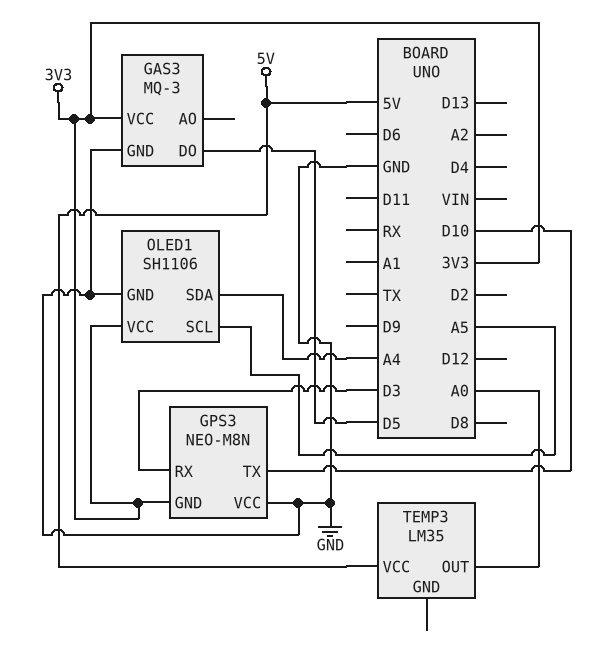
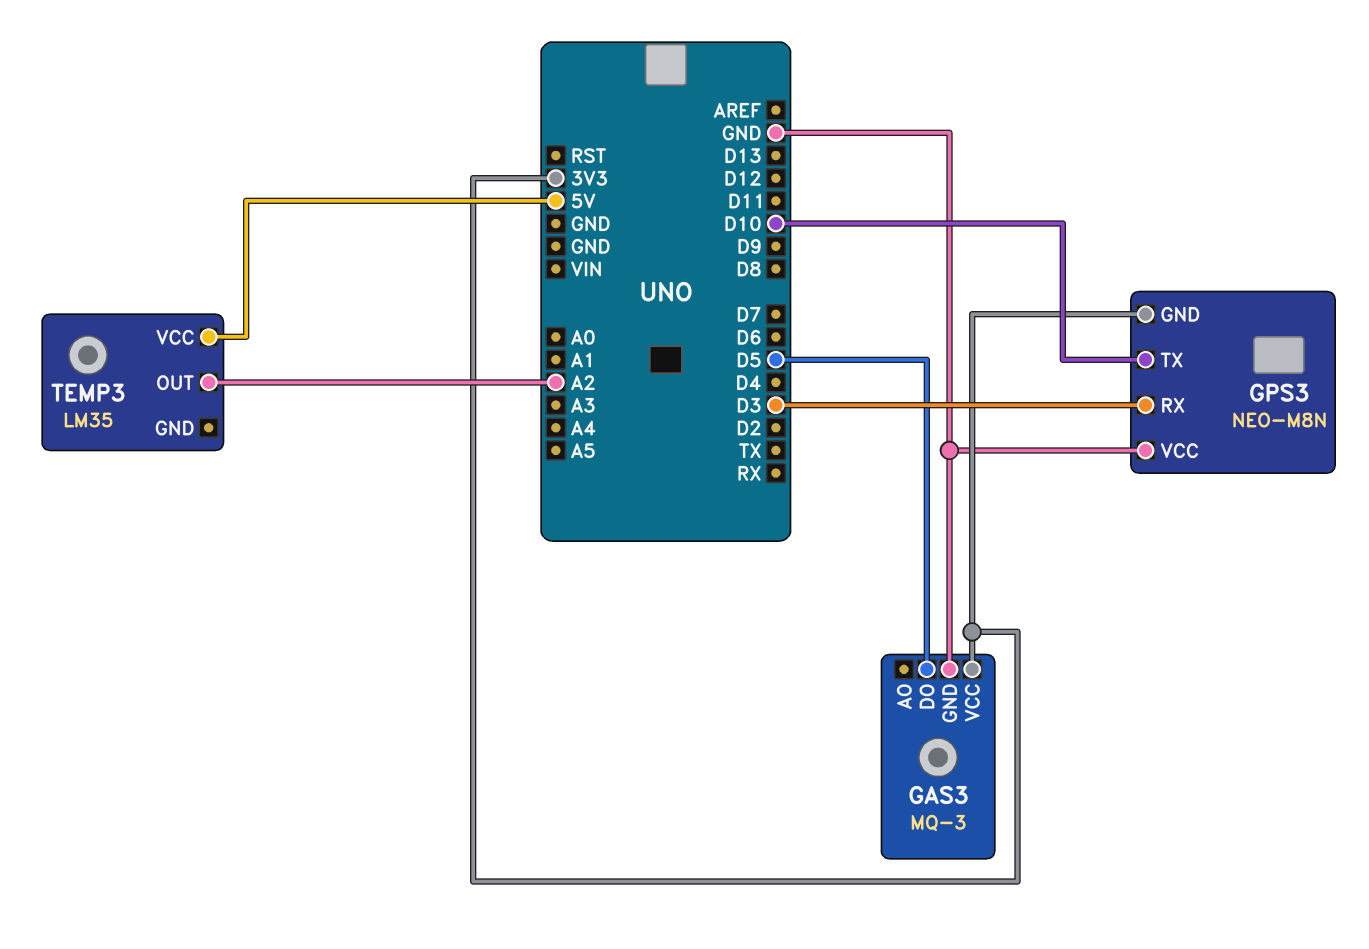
OLED1: SH1106 -> none
OLED1 pin GND: GND -> none
OLED1 pin SCL: A5 -> none
OLED1 pin SDA: A4 -> none
OLED1 pin VCC: 3V3 -> none
TEMP3 pin OUT: A0 -> A2

